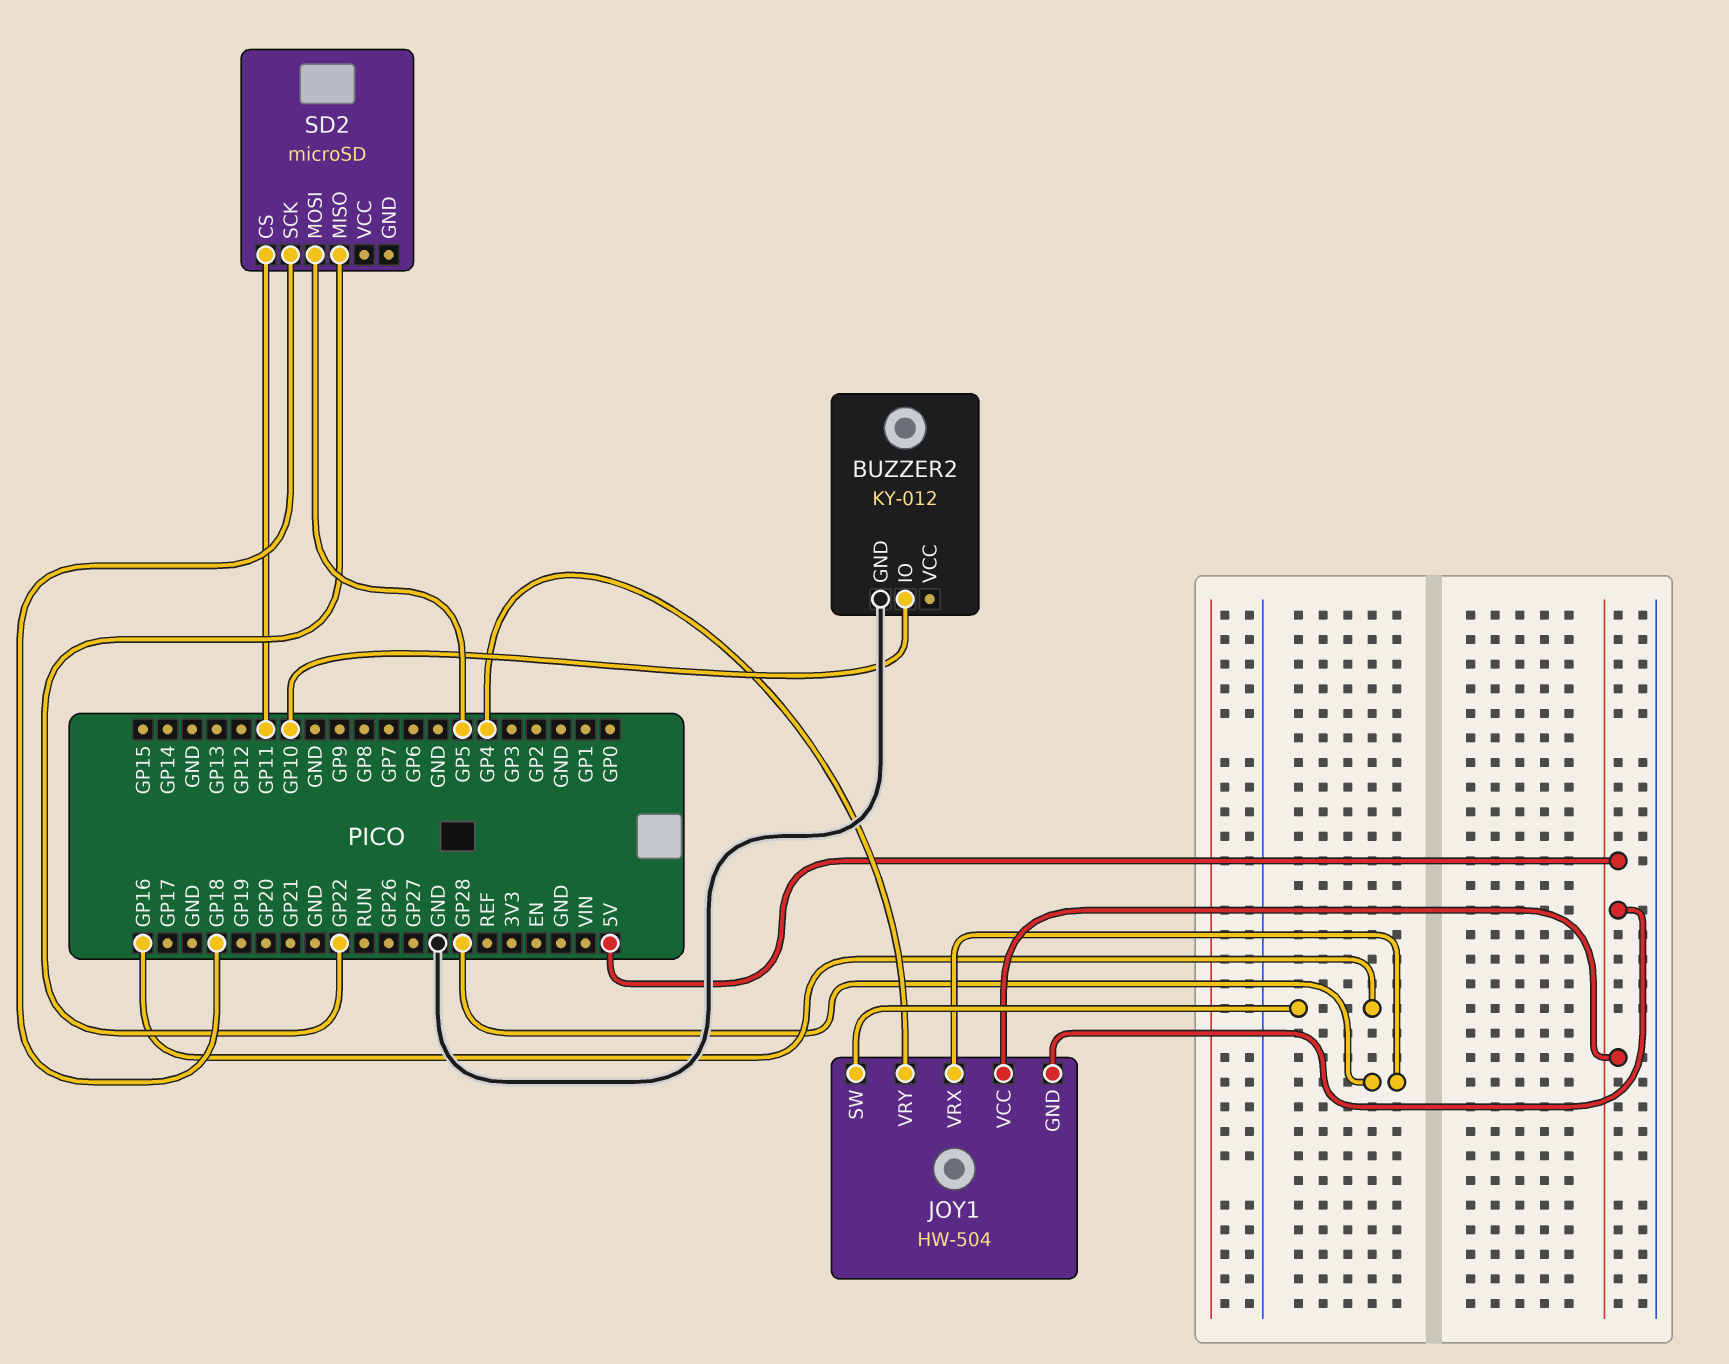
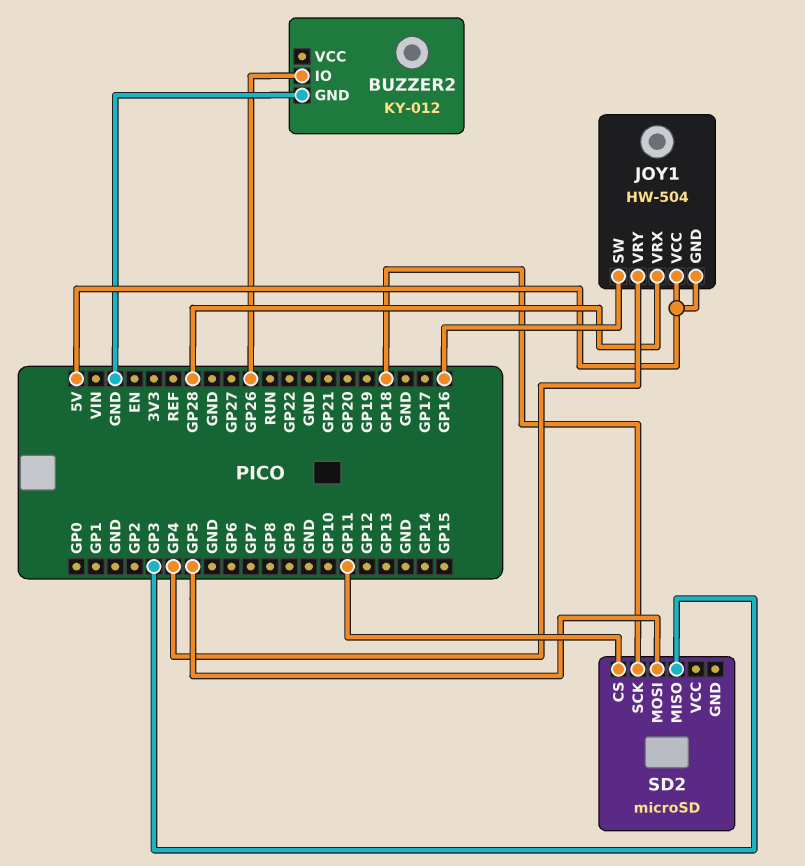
BUZZER2 pin IO: GP10 -> GP26
SD2 pin MISO: GP22 -> GP3

